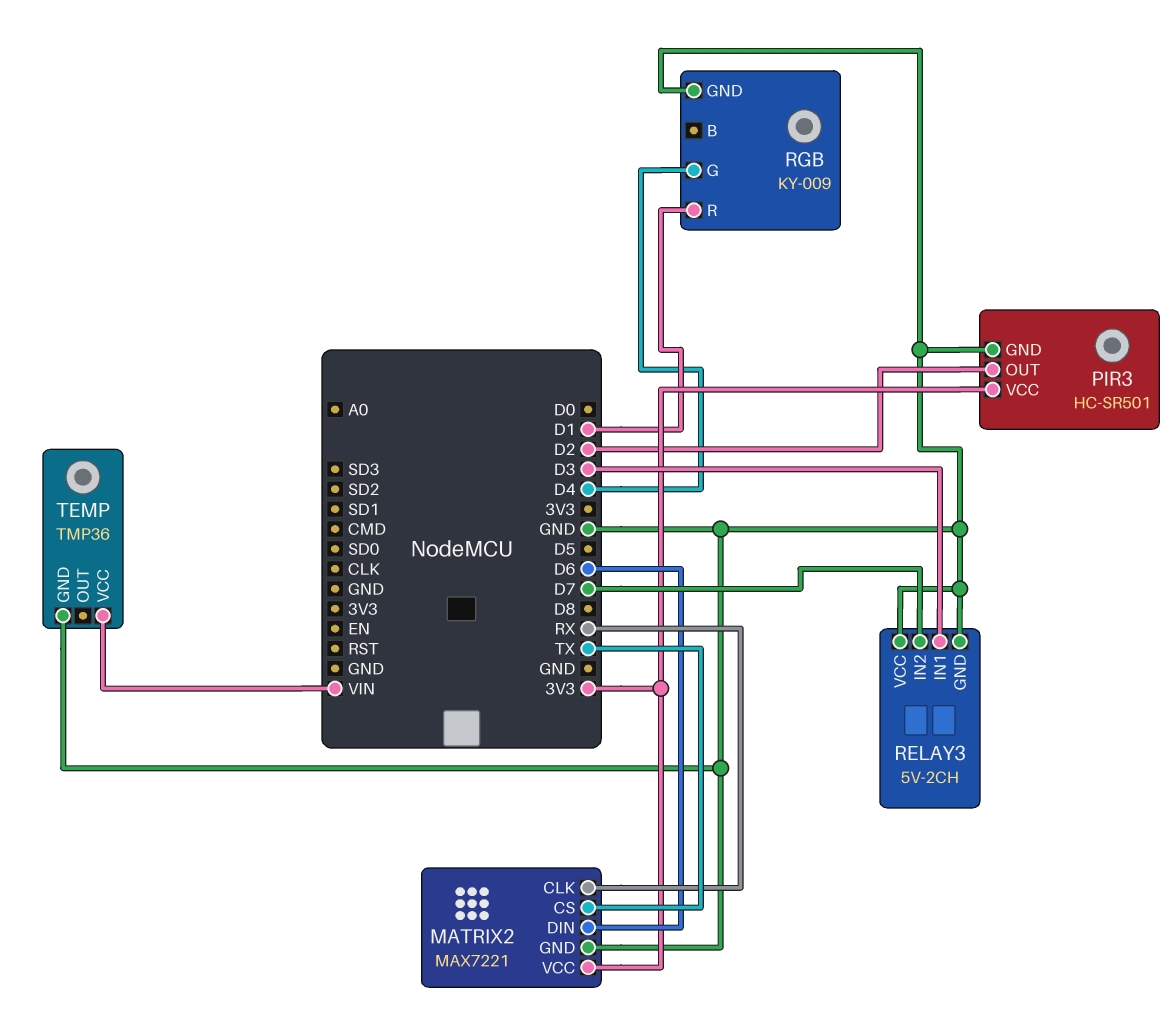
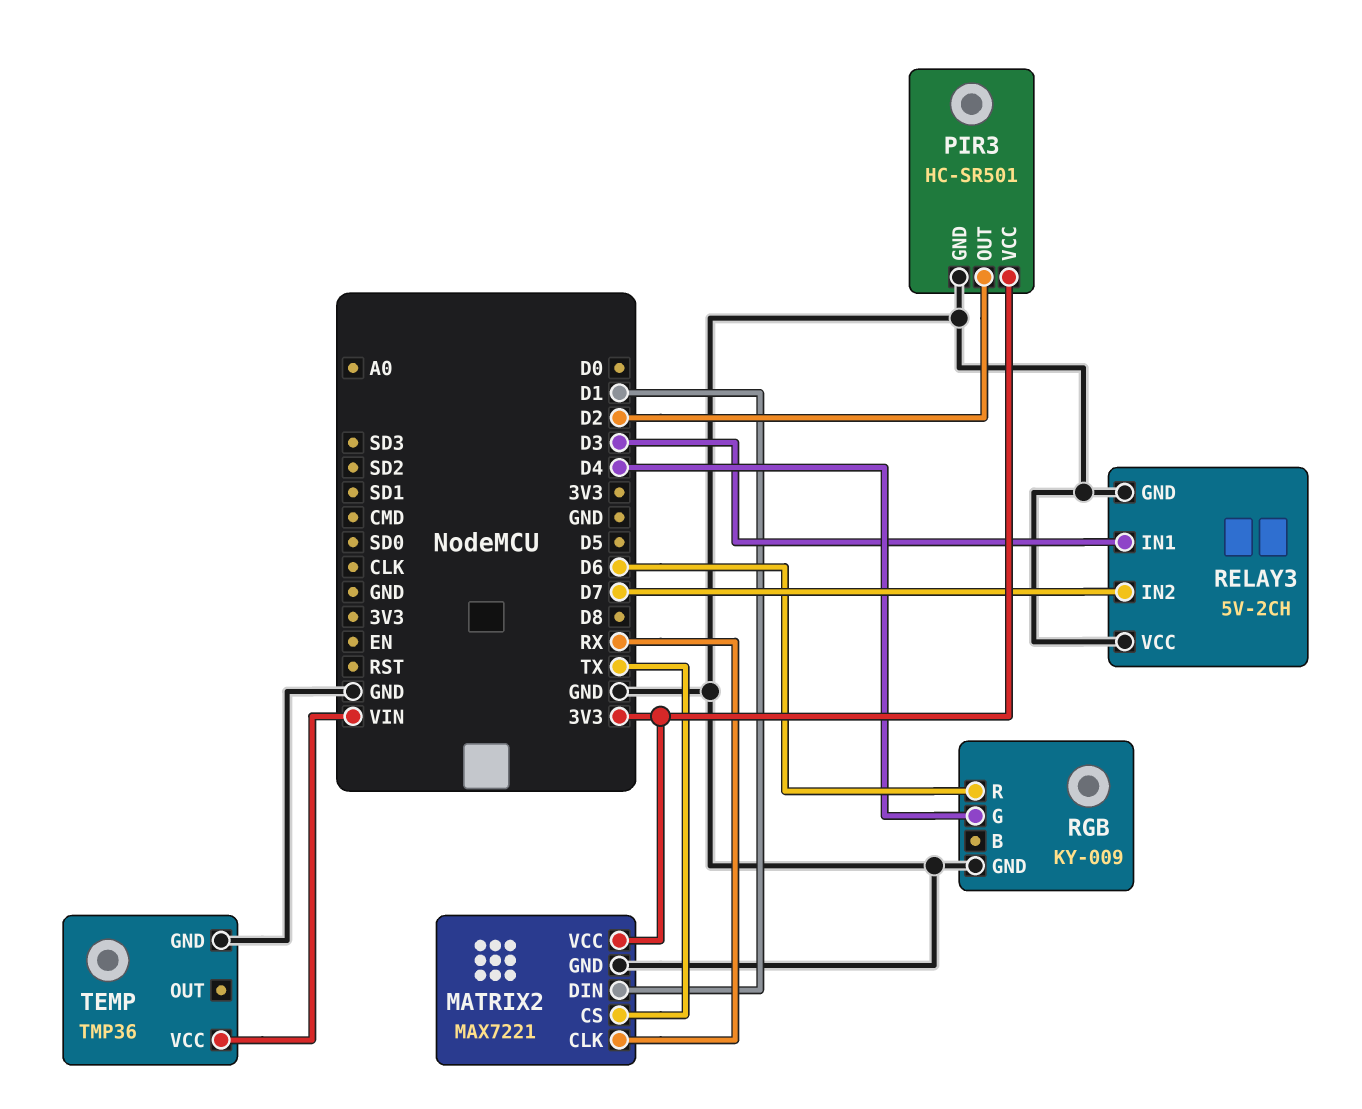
MATRIX2 pin DIN: D6 -> D1
RGB pin R: D1 -> D6

